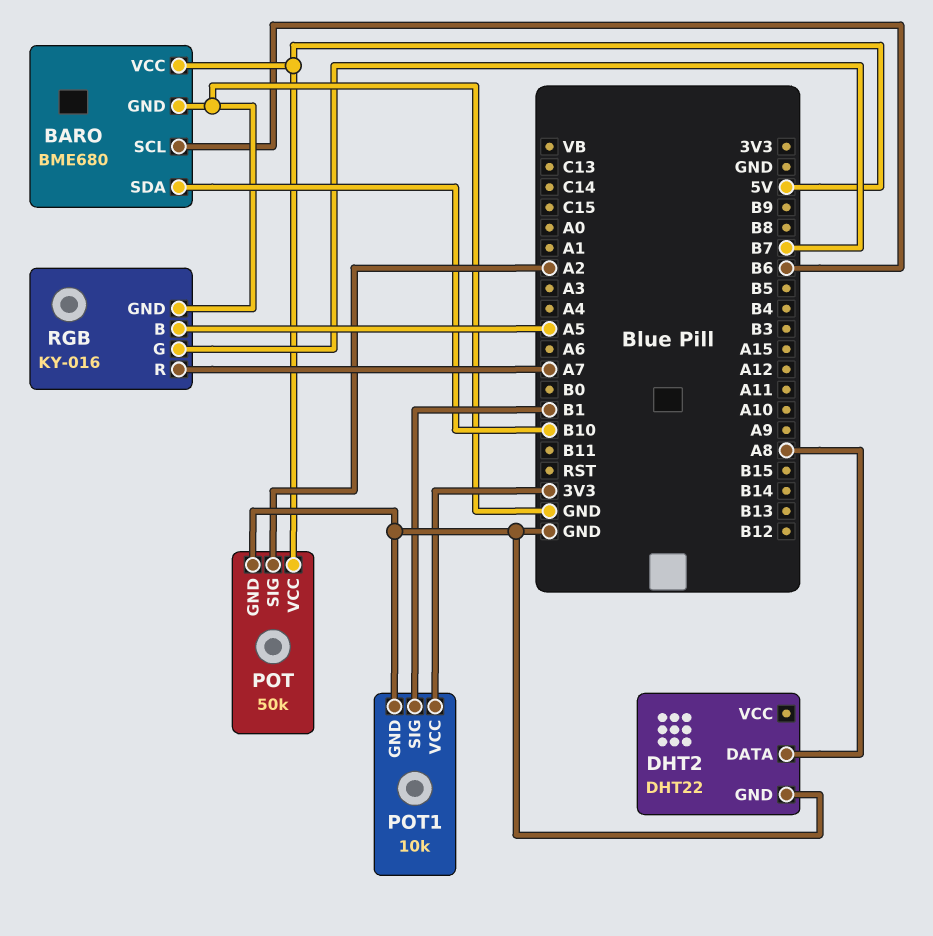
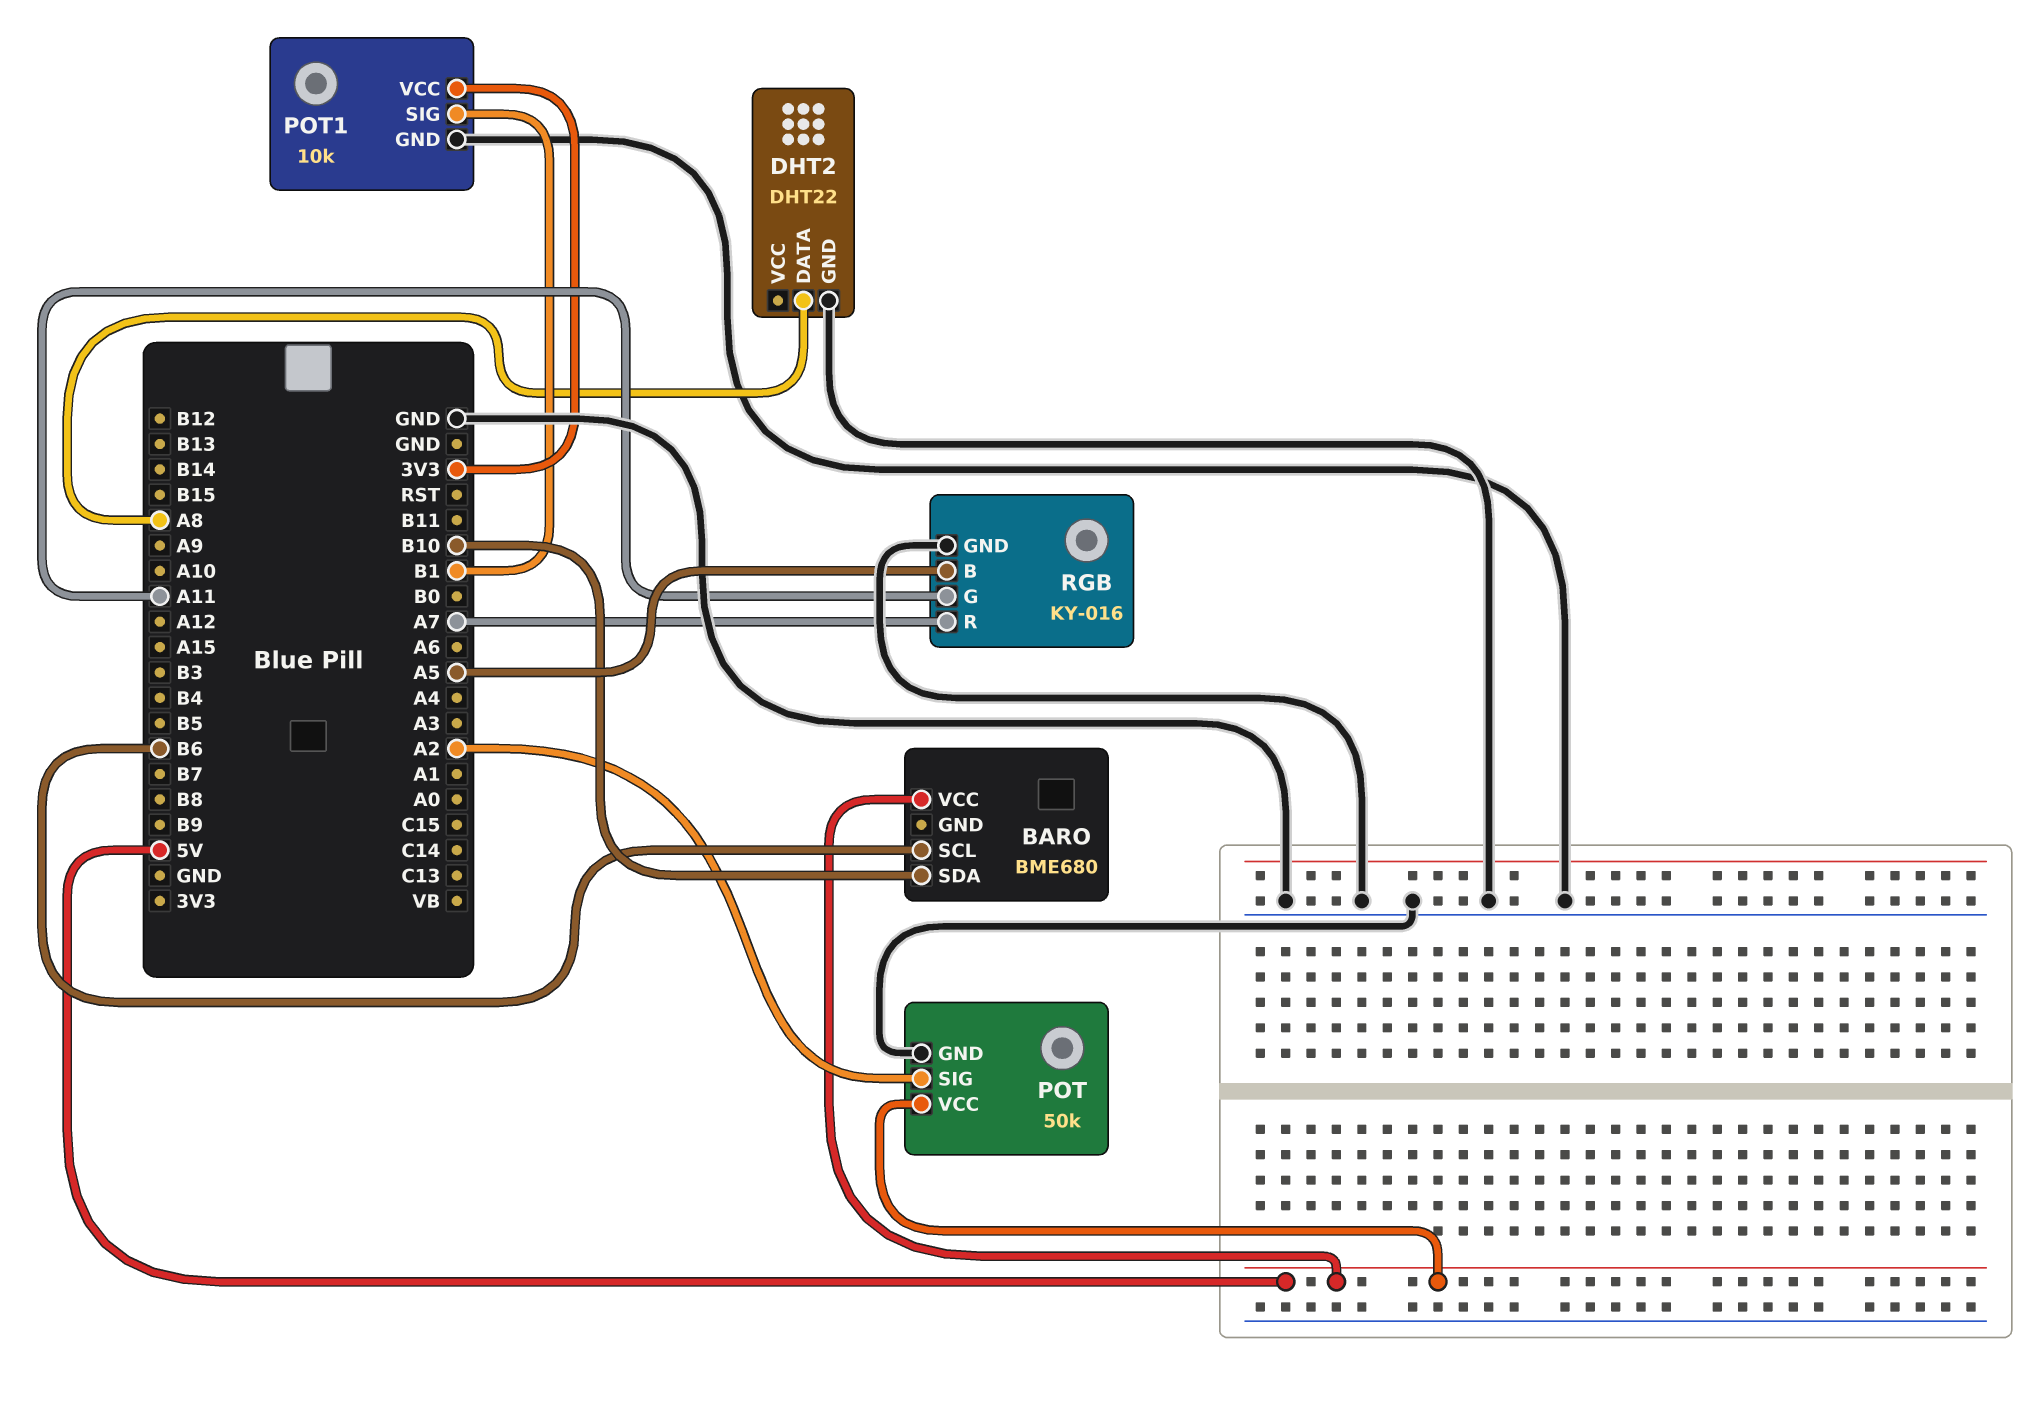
BARO pin GND: GND -> none
RGB pin G: B7 -> A11

